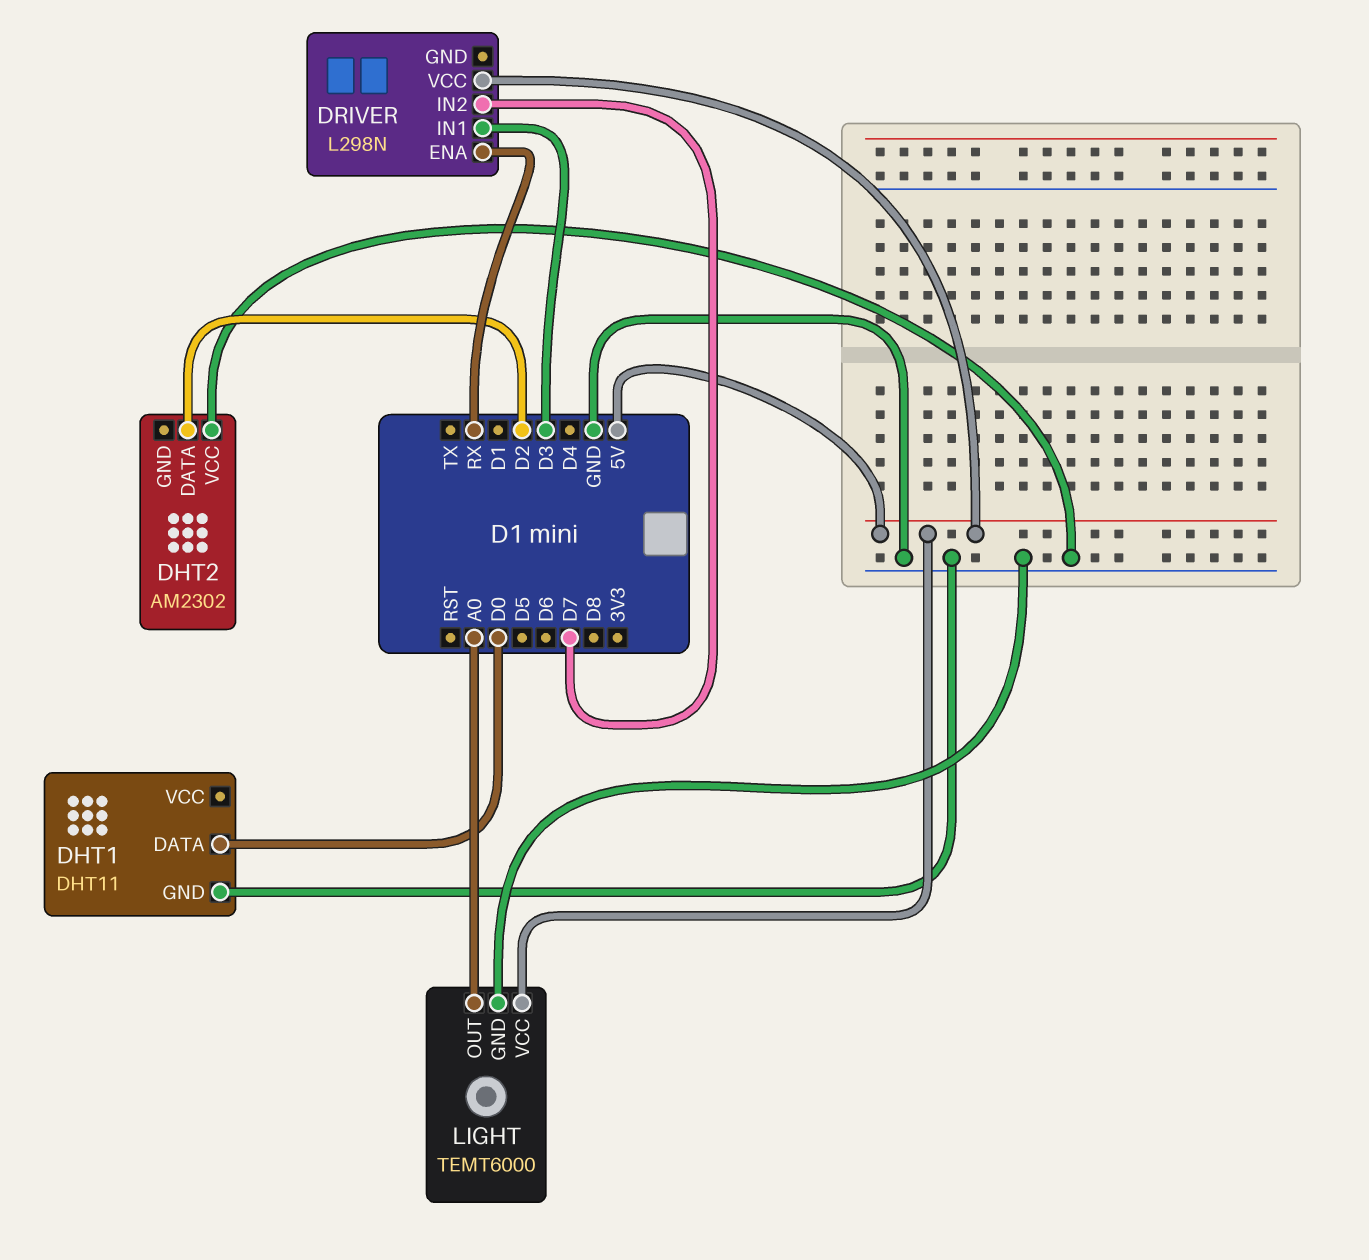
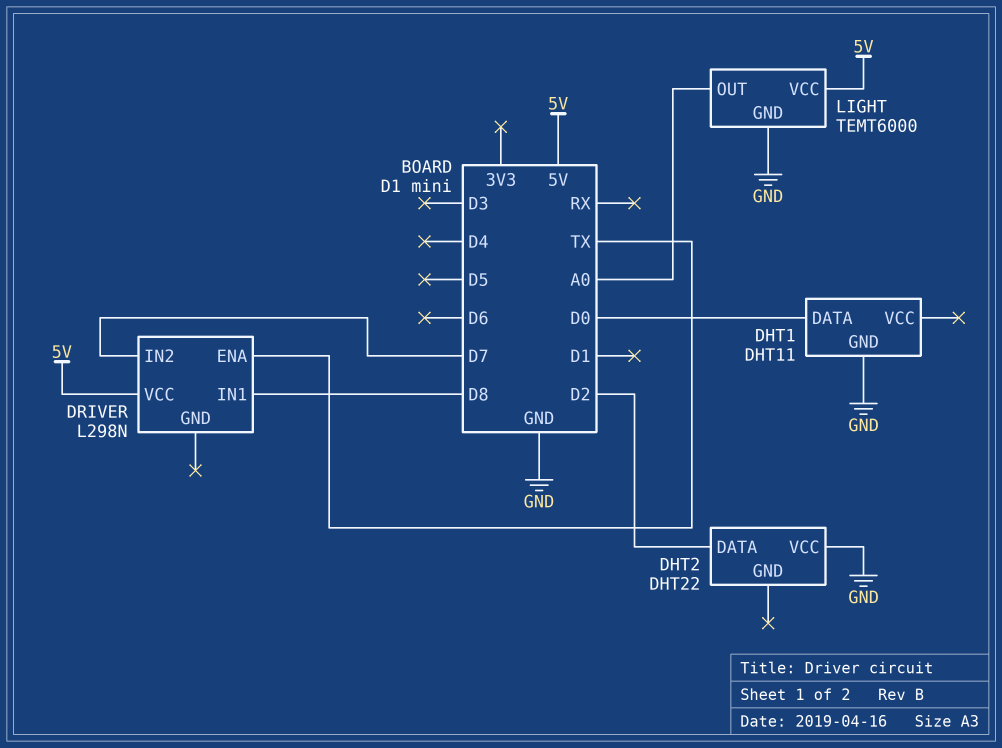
DHT2: AM2302 -> DHT22
DRIVER pin ENA: RX -> TX
DRIVER pin IN1: D3 -> D8

